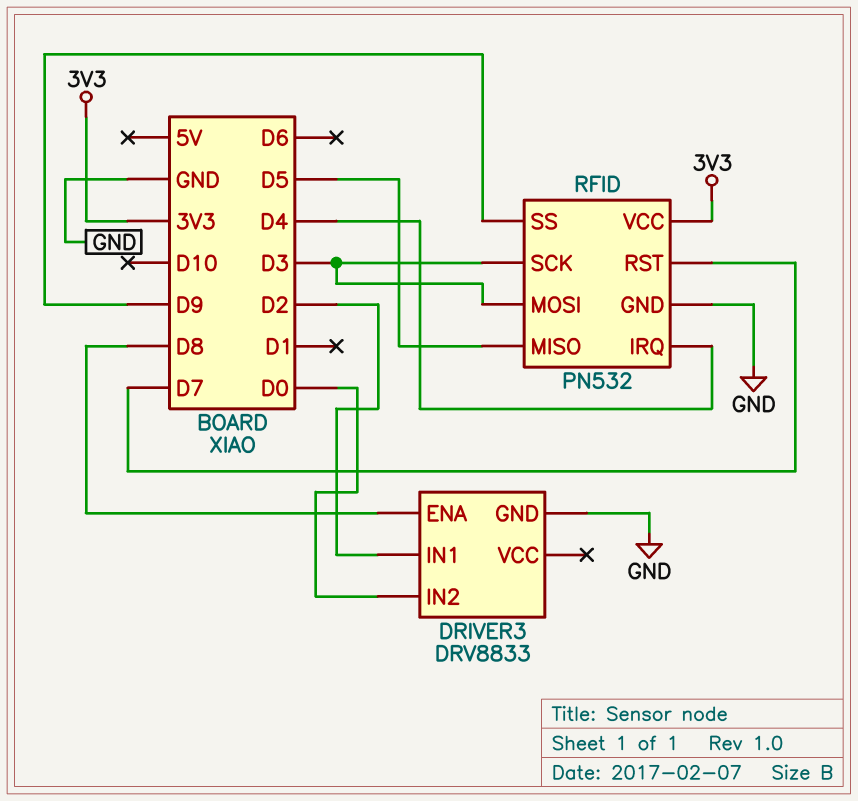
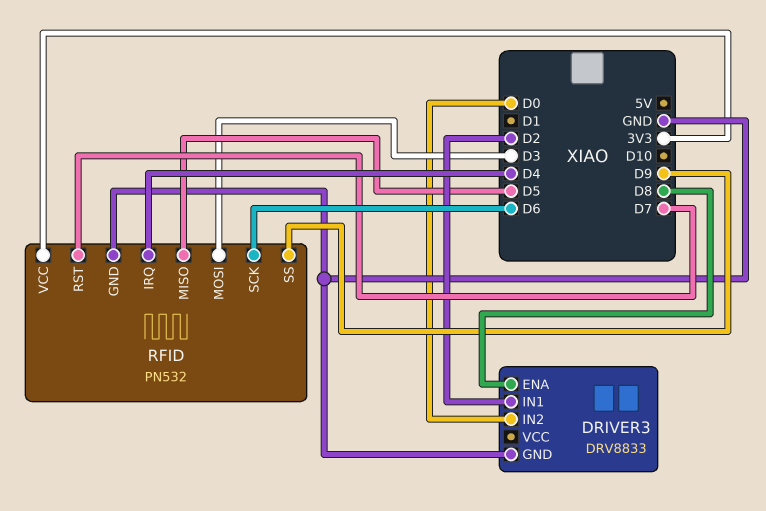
RFID pin SCK: D3 -> D6

